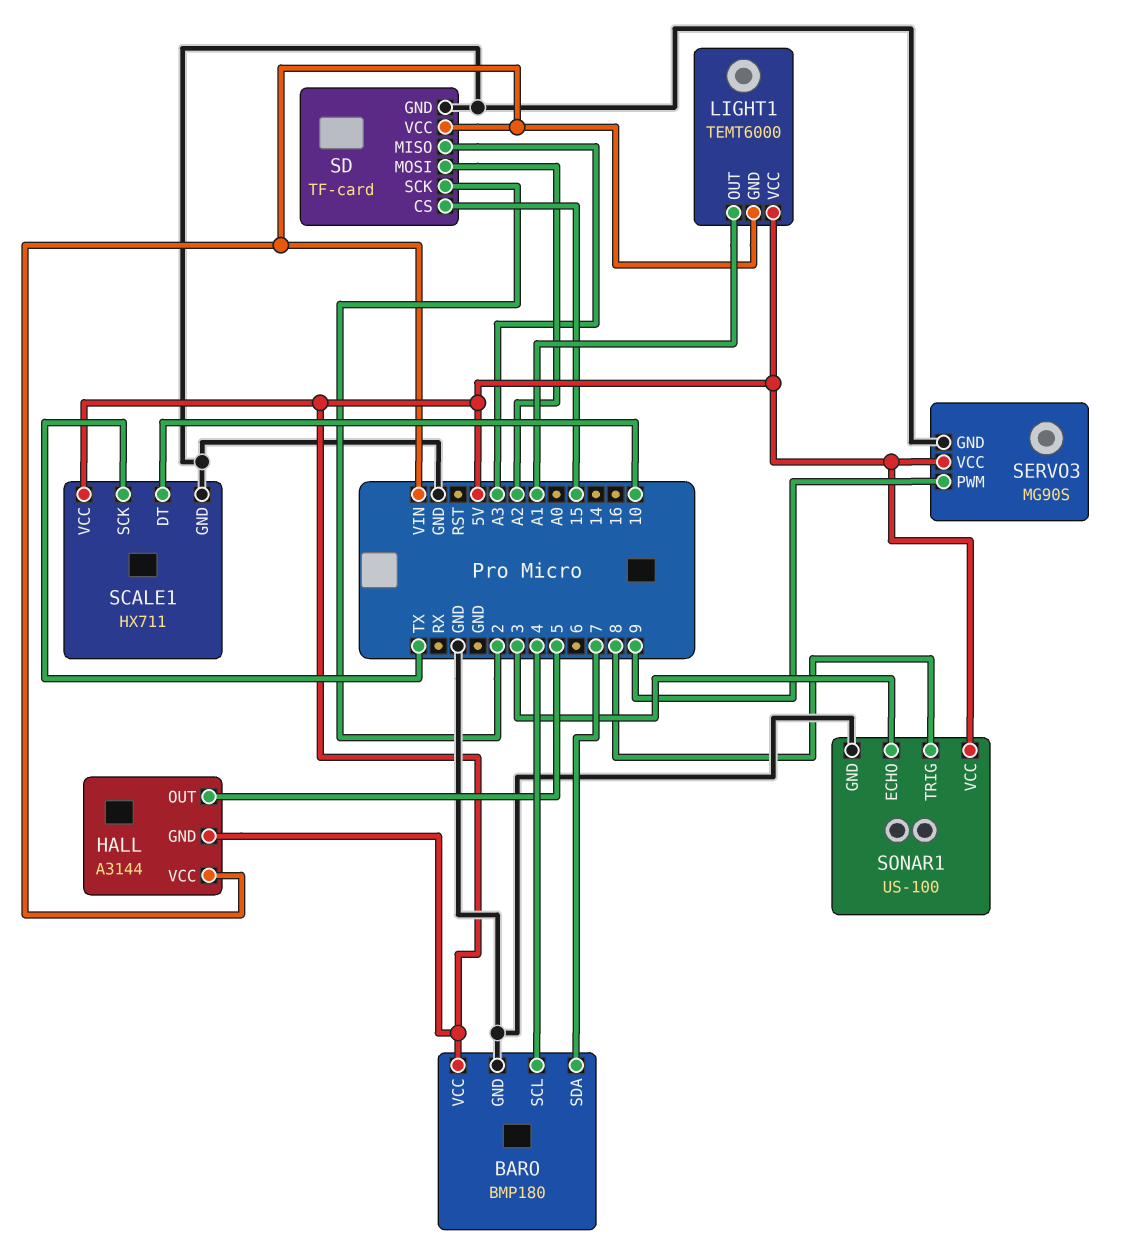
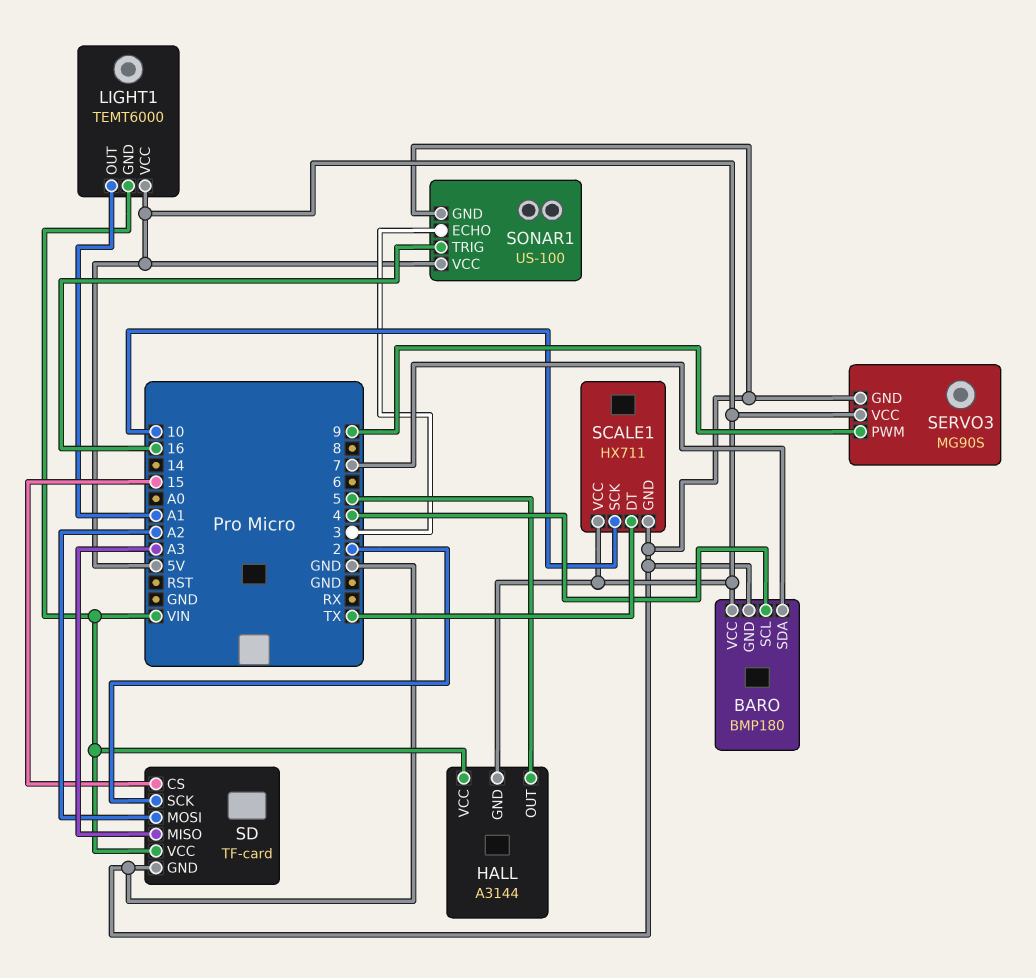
SCALE1 pin DT: 10 -> TX
SCALE1 pin SCK: TX -> 10
SONAR1 pin TRIG: 8 -> 16

